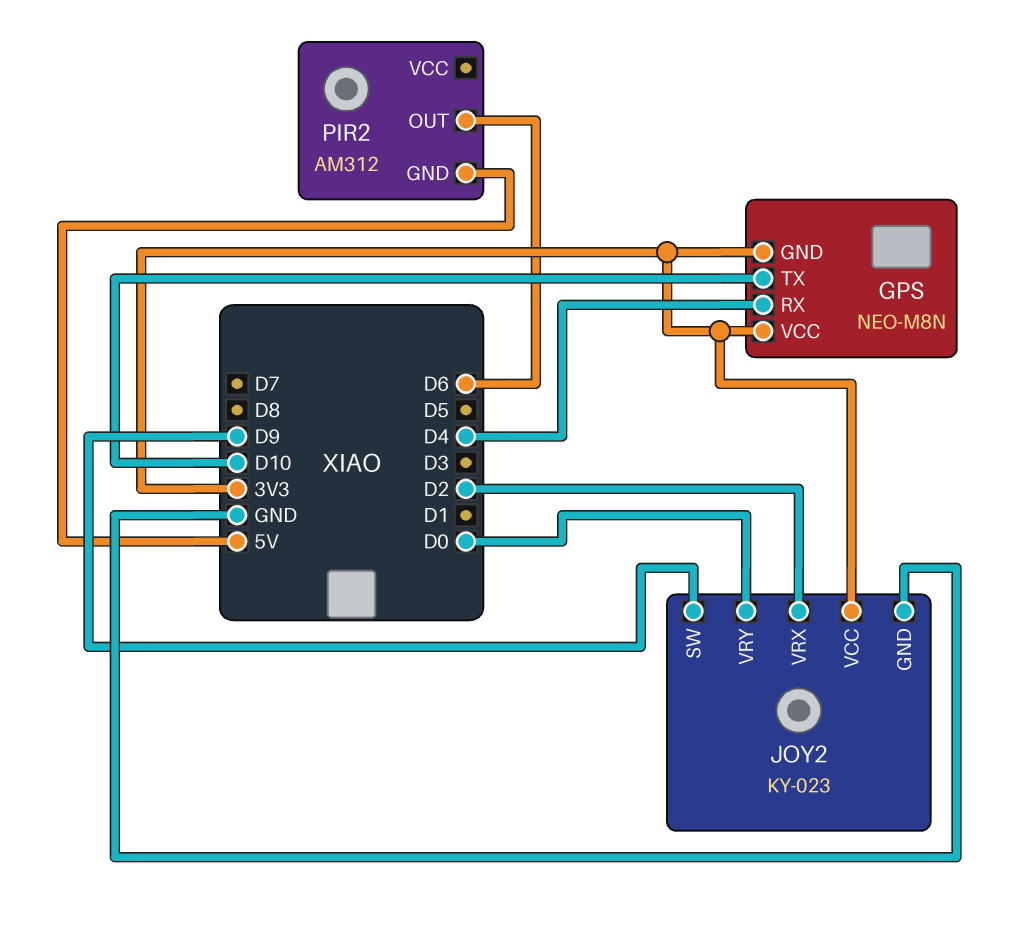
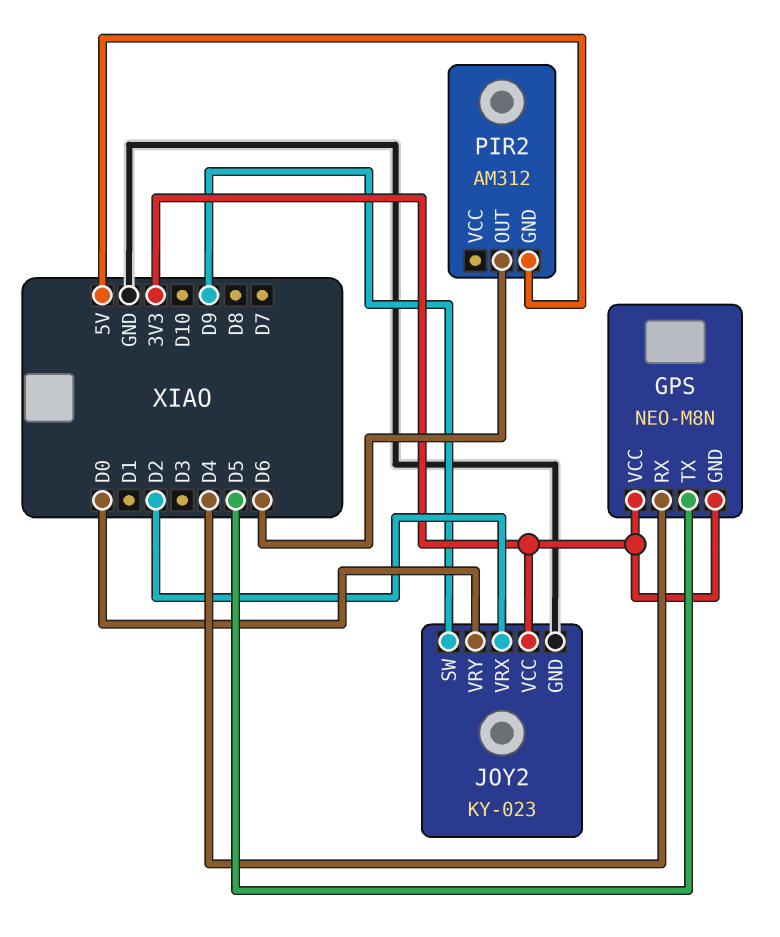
GPS pin TX: D10 -> D5

